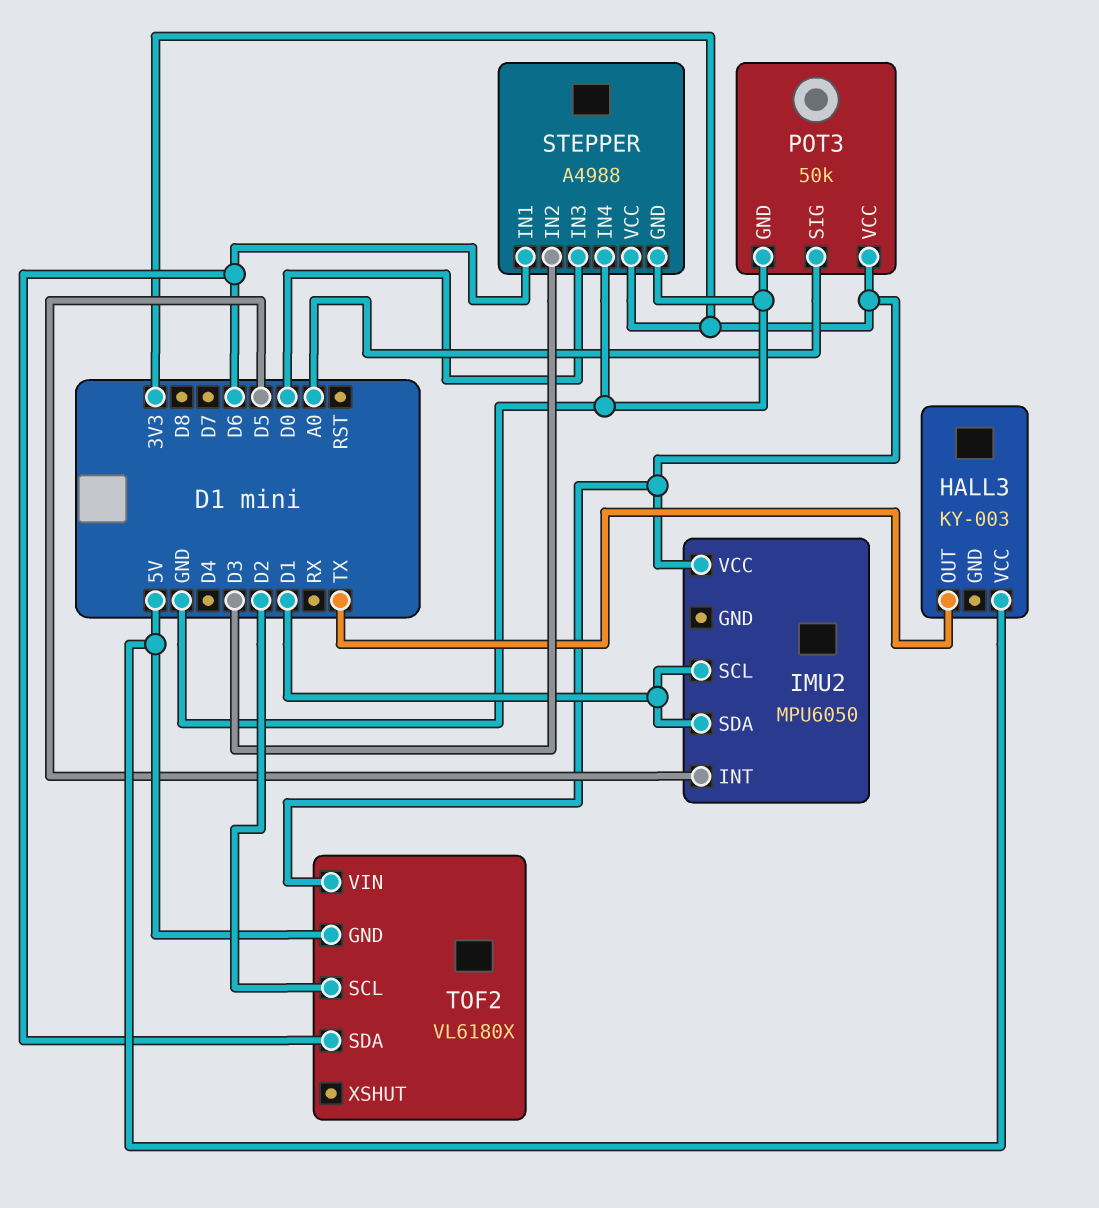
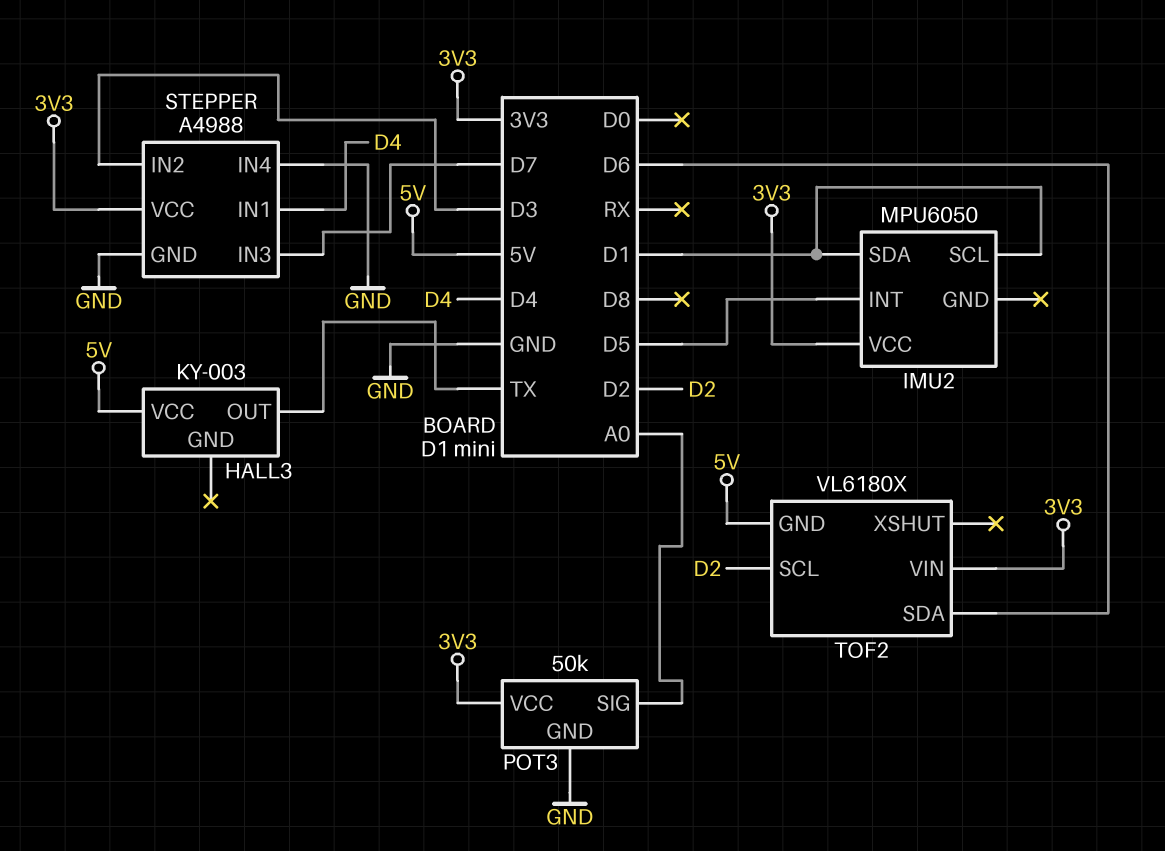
STEPPER pin IN1: D6 -> D4
STEPPER pin IN3: D0 -> D7

